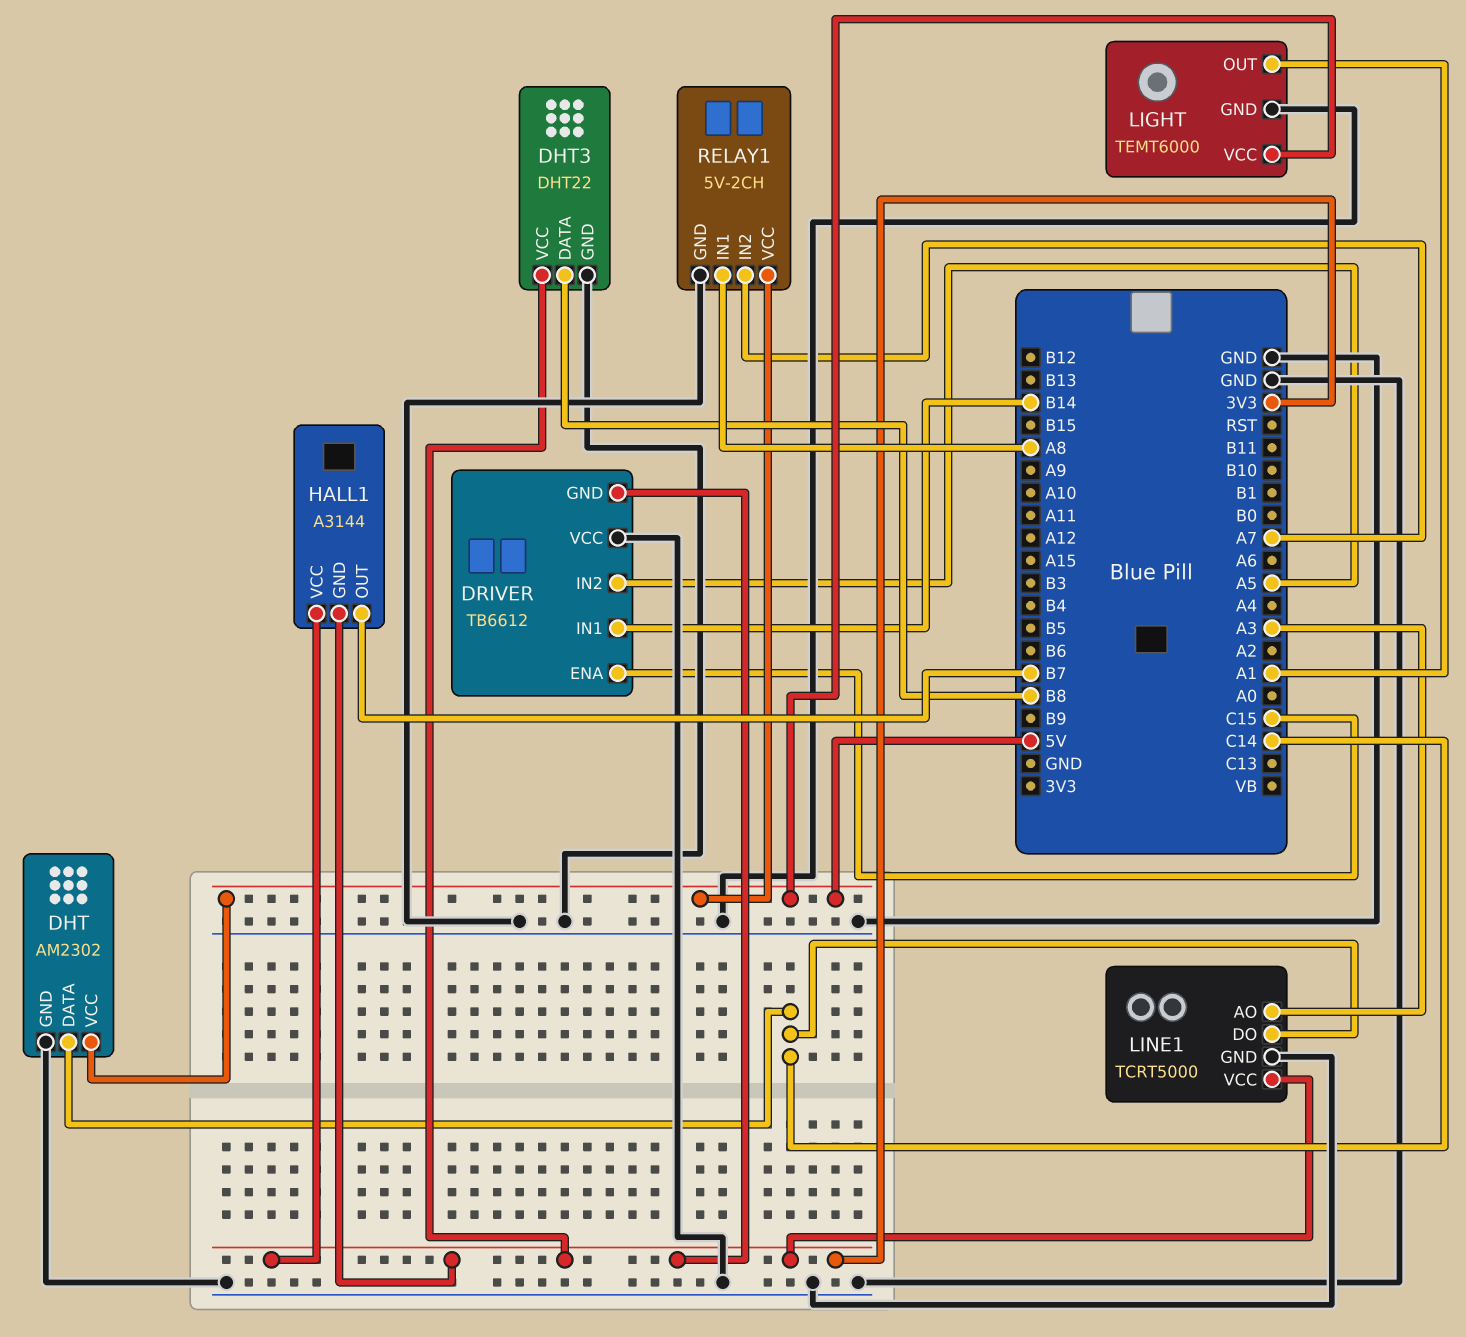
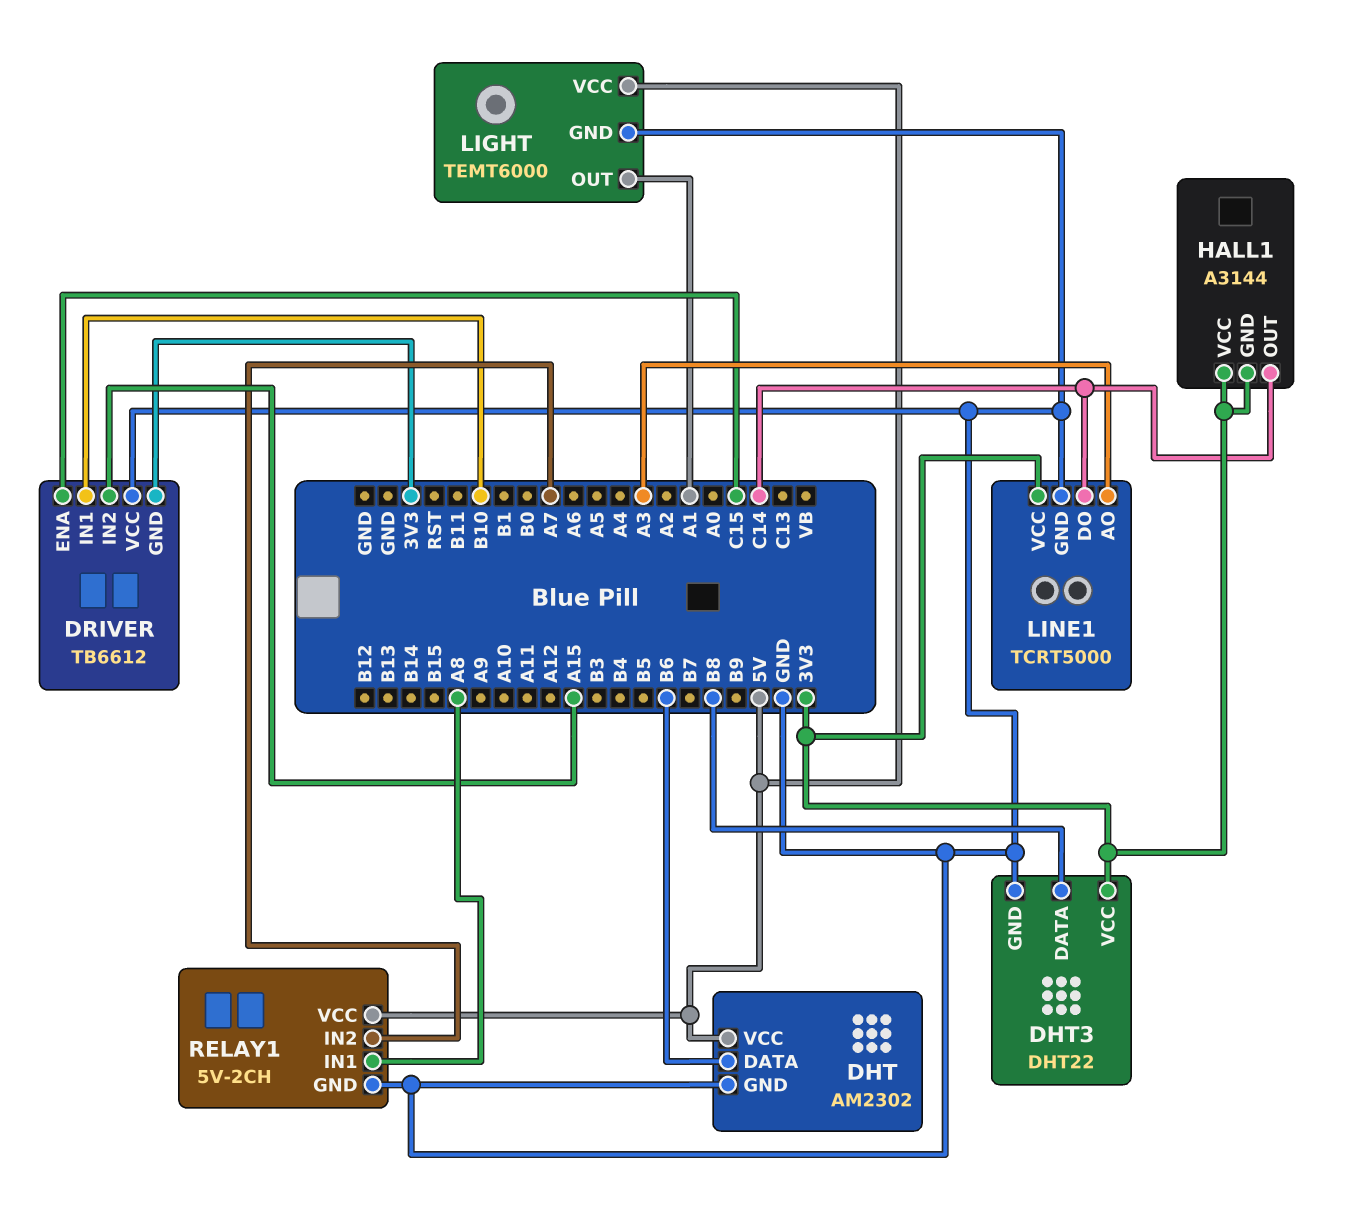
DHT pin DATA: C14 -> B6
DRIVER pin IN1: B14 -> B10
DRIVER pin IN2: A5 -> A15
HALL1 pin OUT: B7 -> C14

